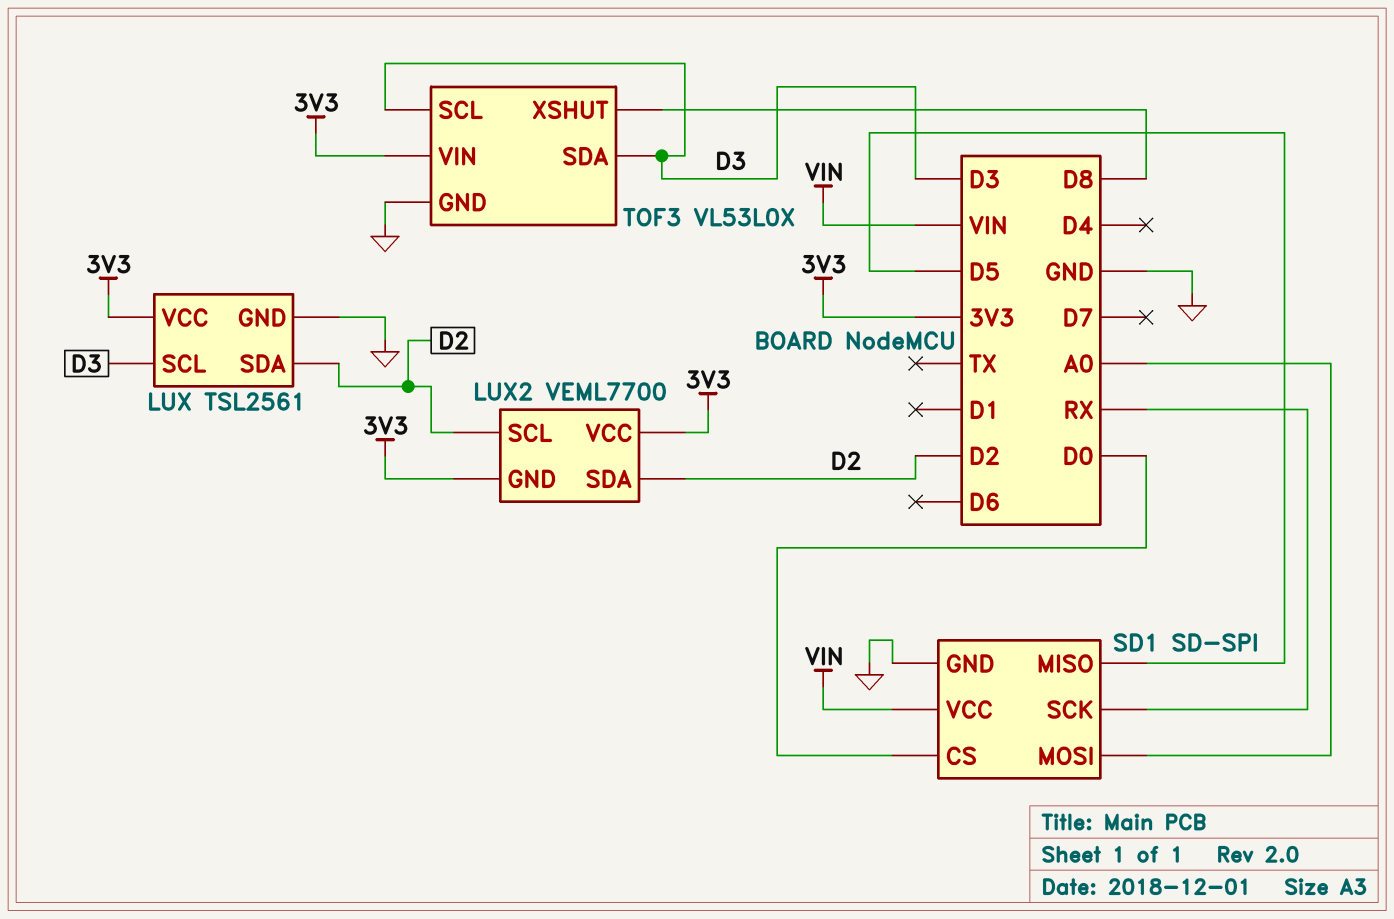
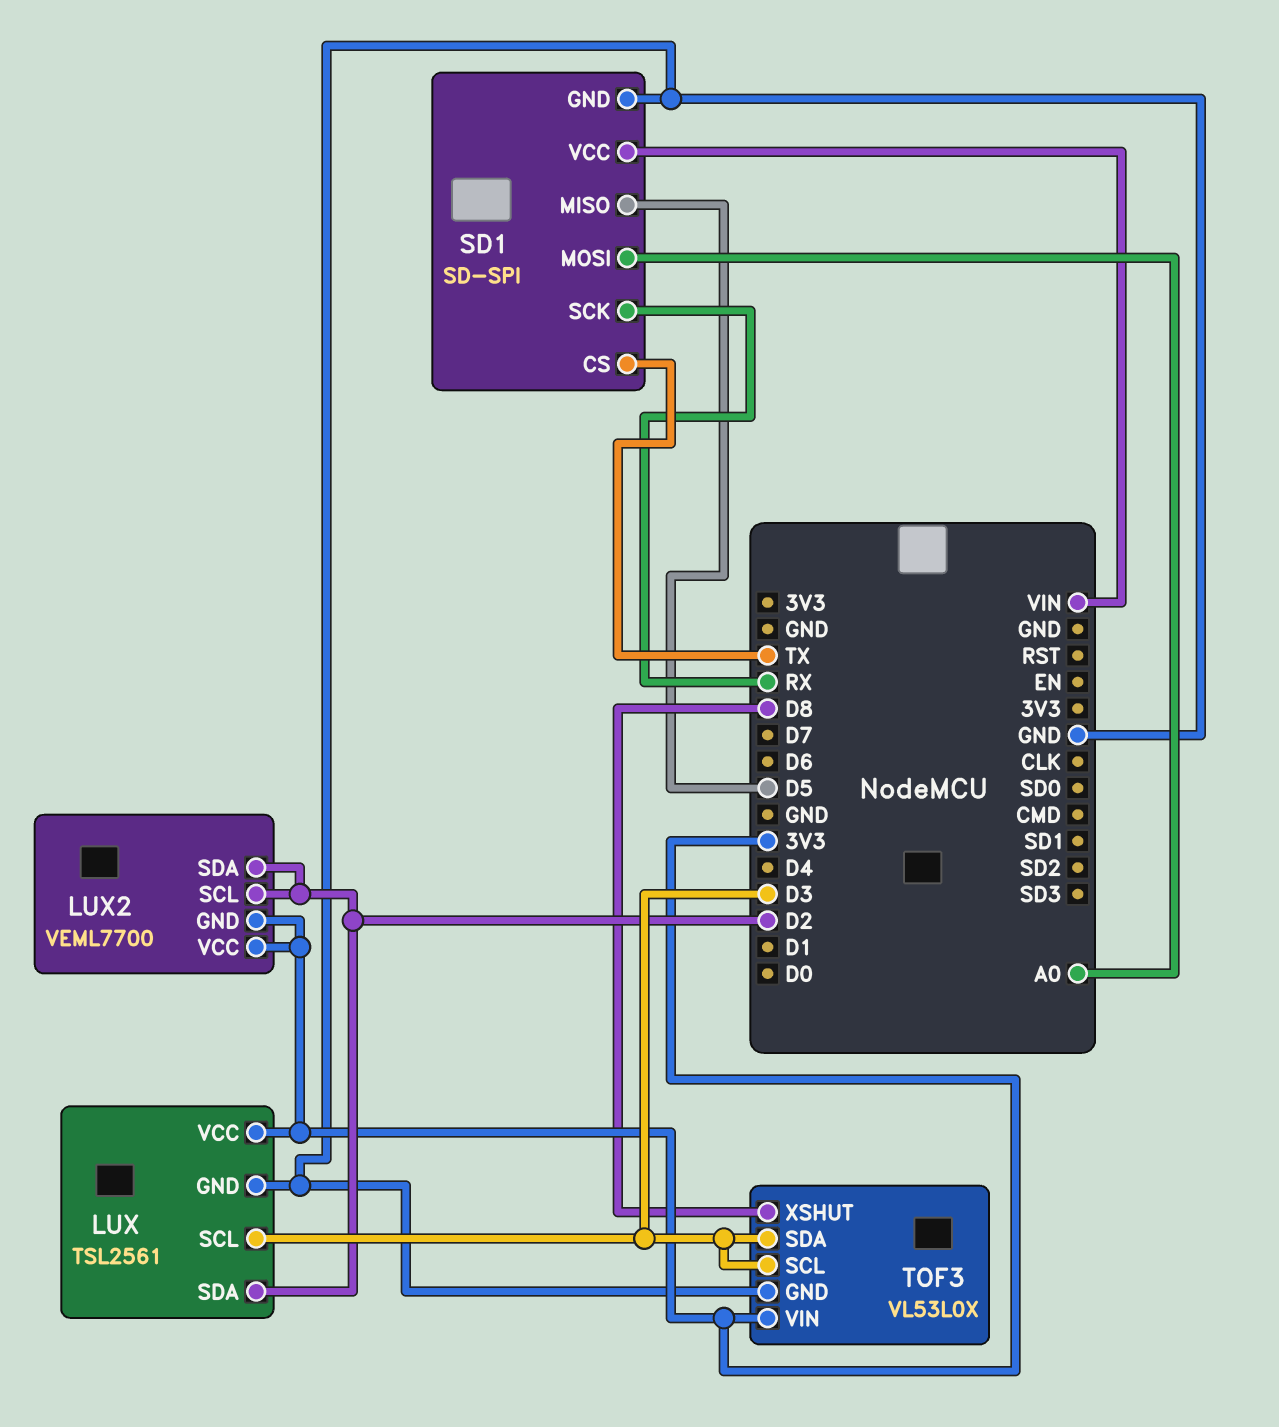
SD1 pin CS: D0 -> TX

